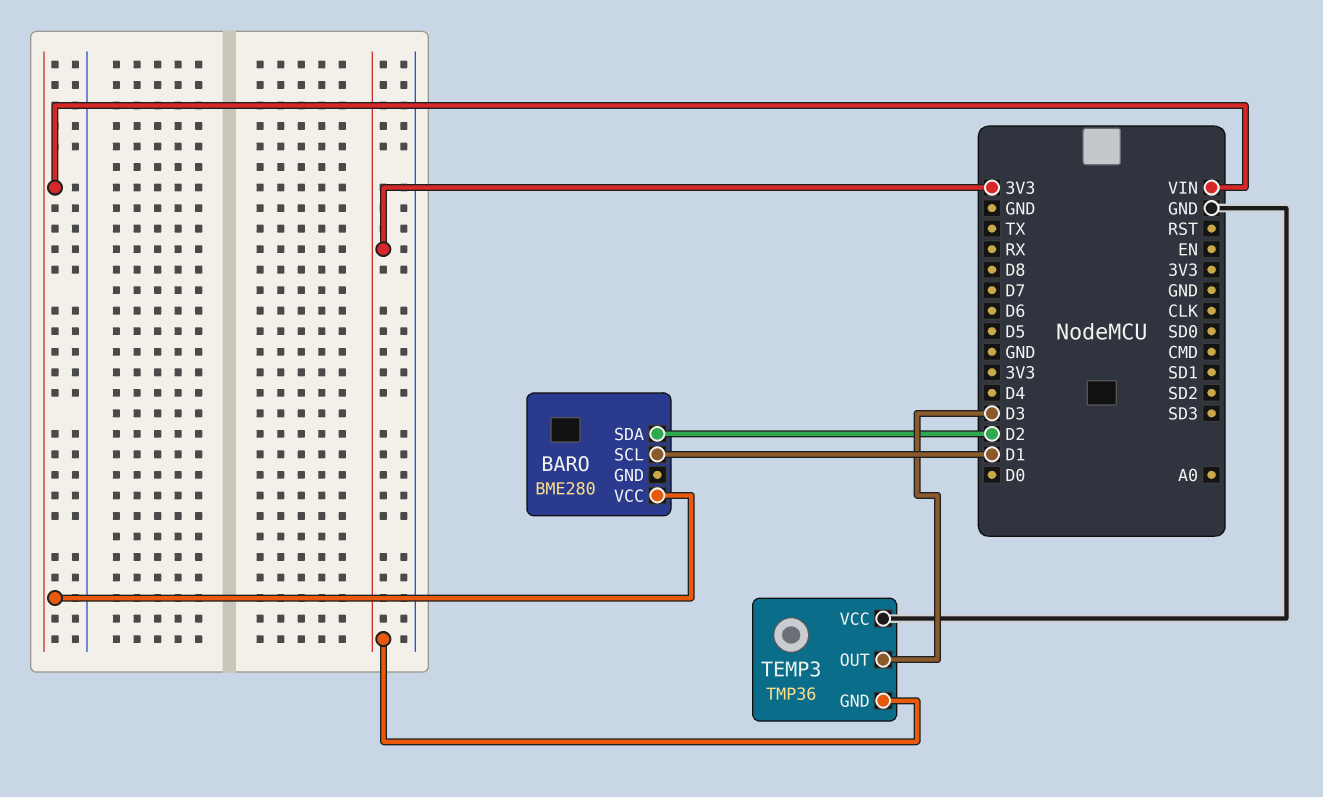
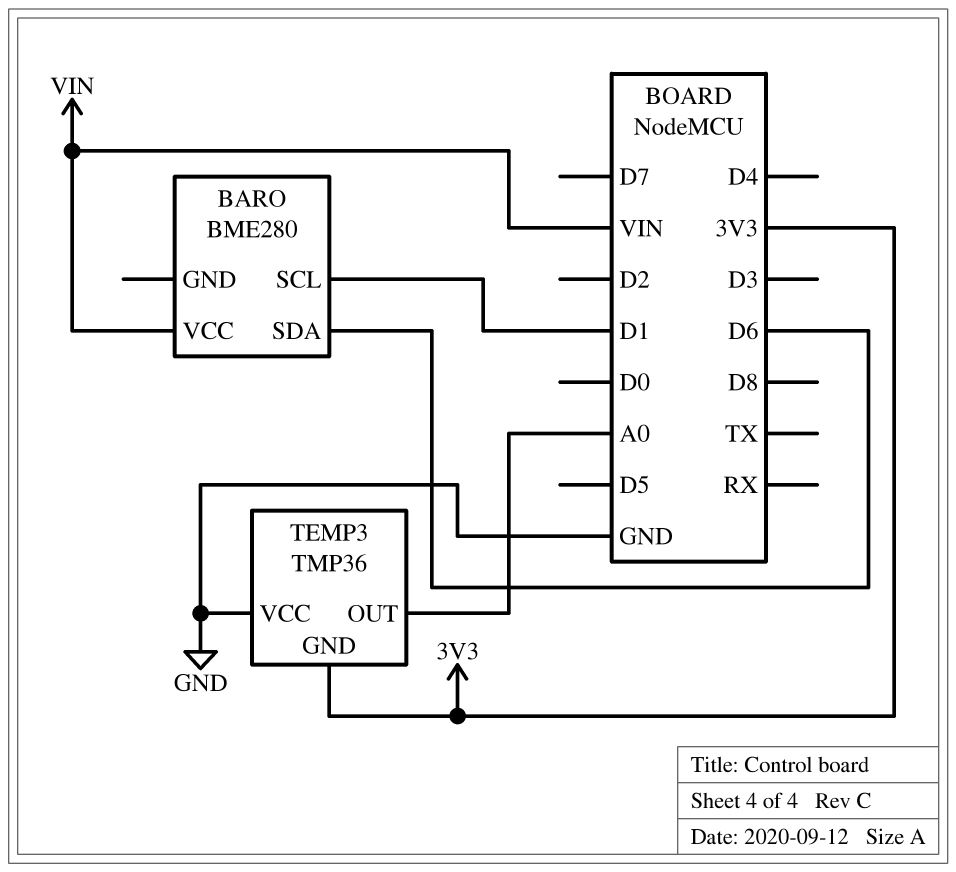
BARO pin SDA: D2 -> D6
TEMP3 pin OUT: D3 -> A0

